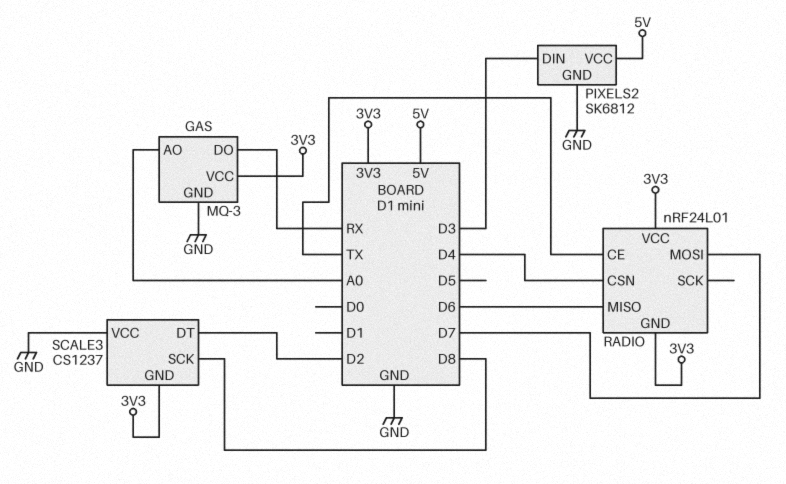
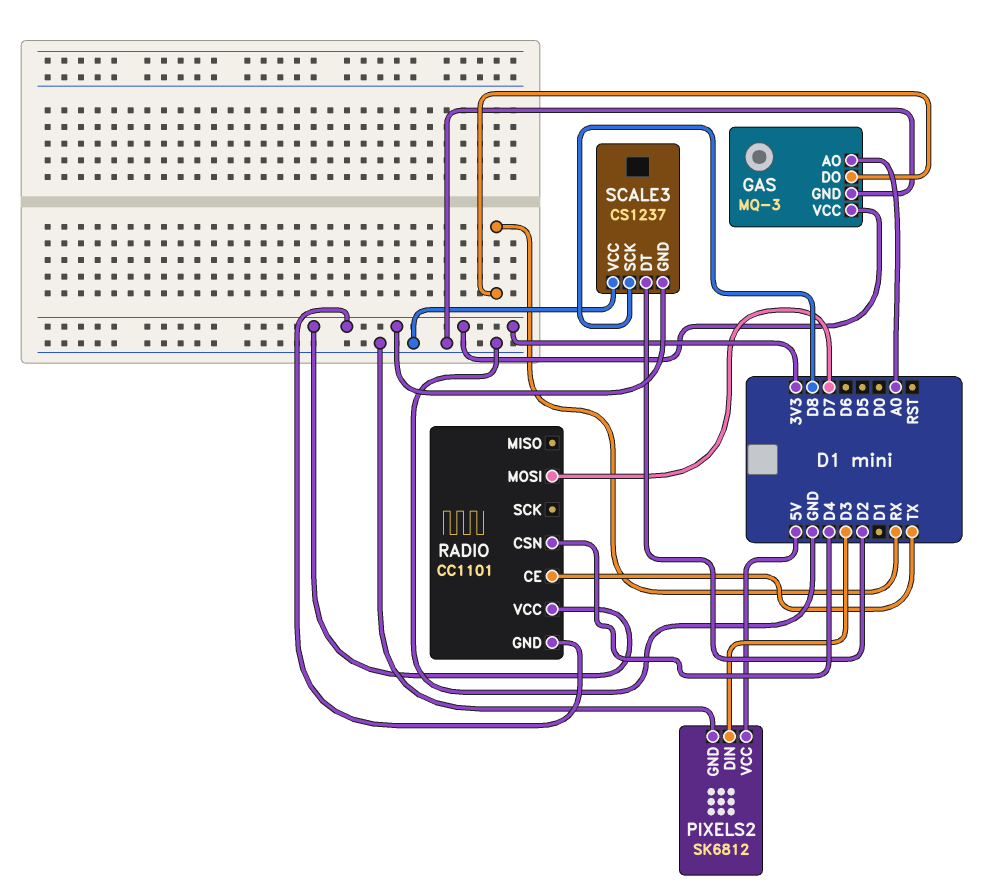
RADIO: nRF24L01 -> CC1101
RADIO pin MISO: D6 -> none

